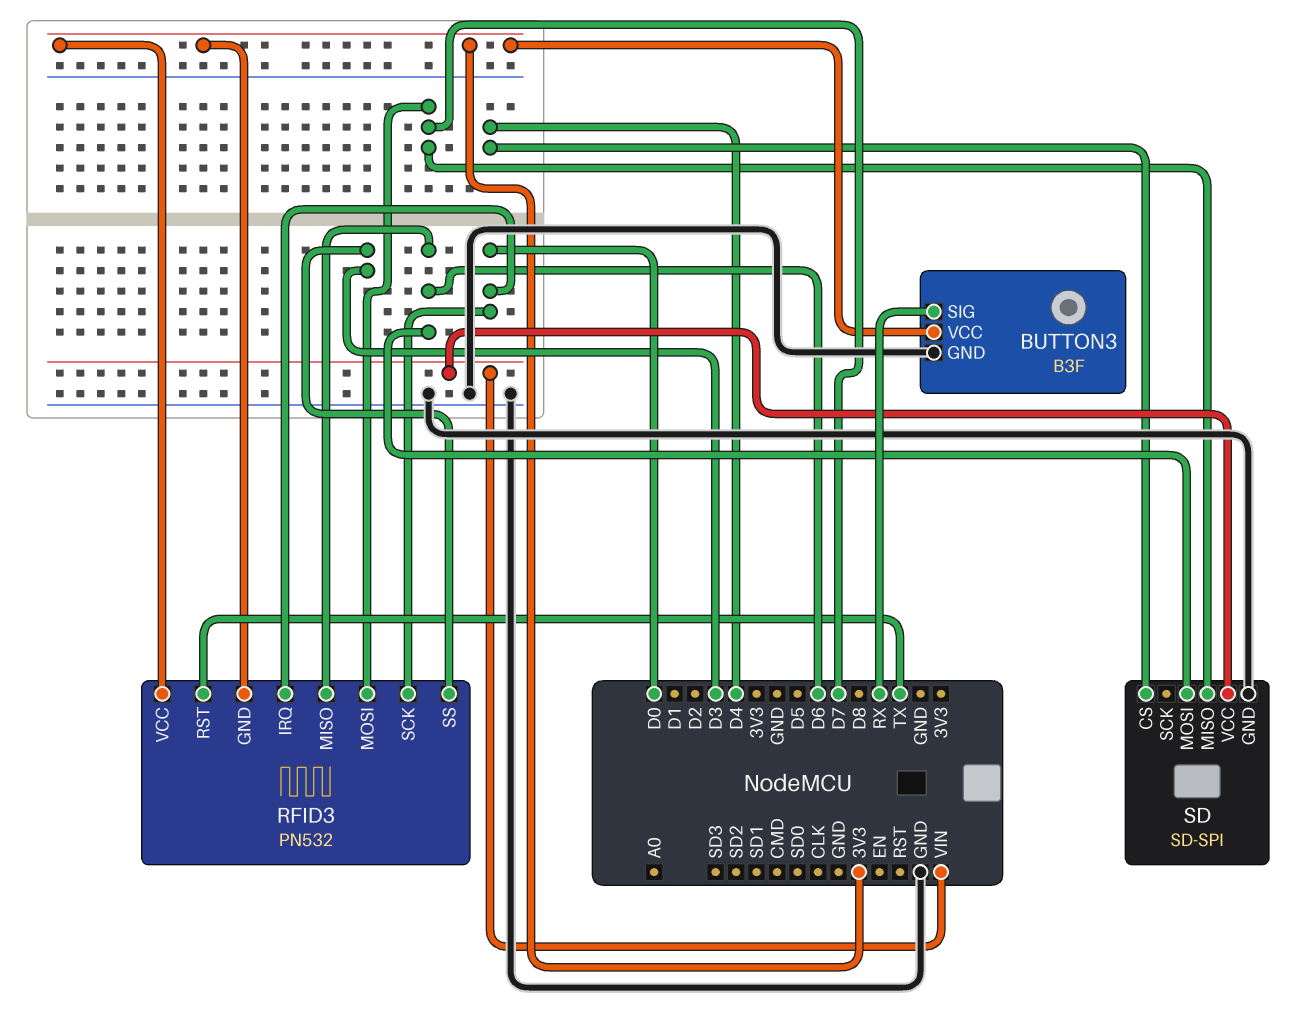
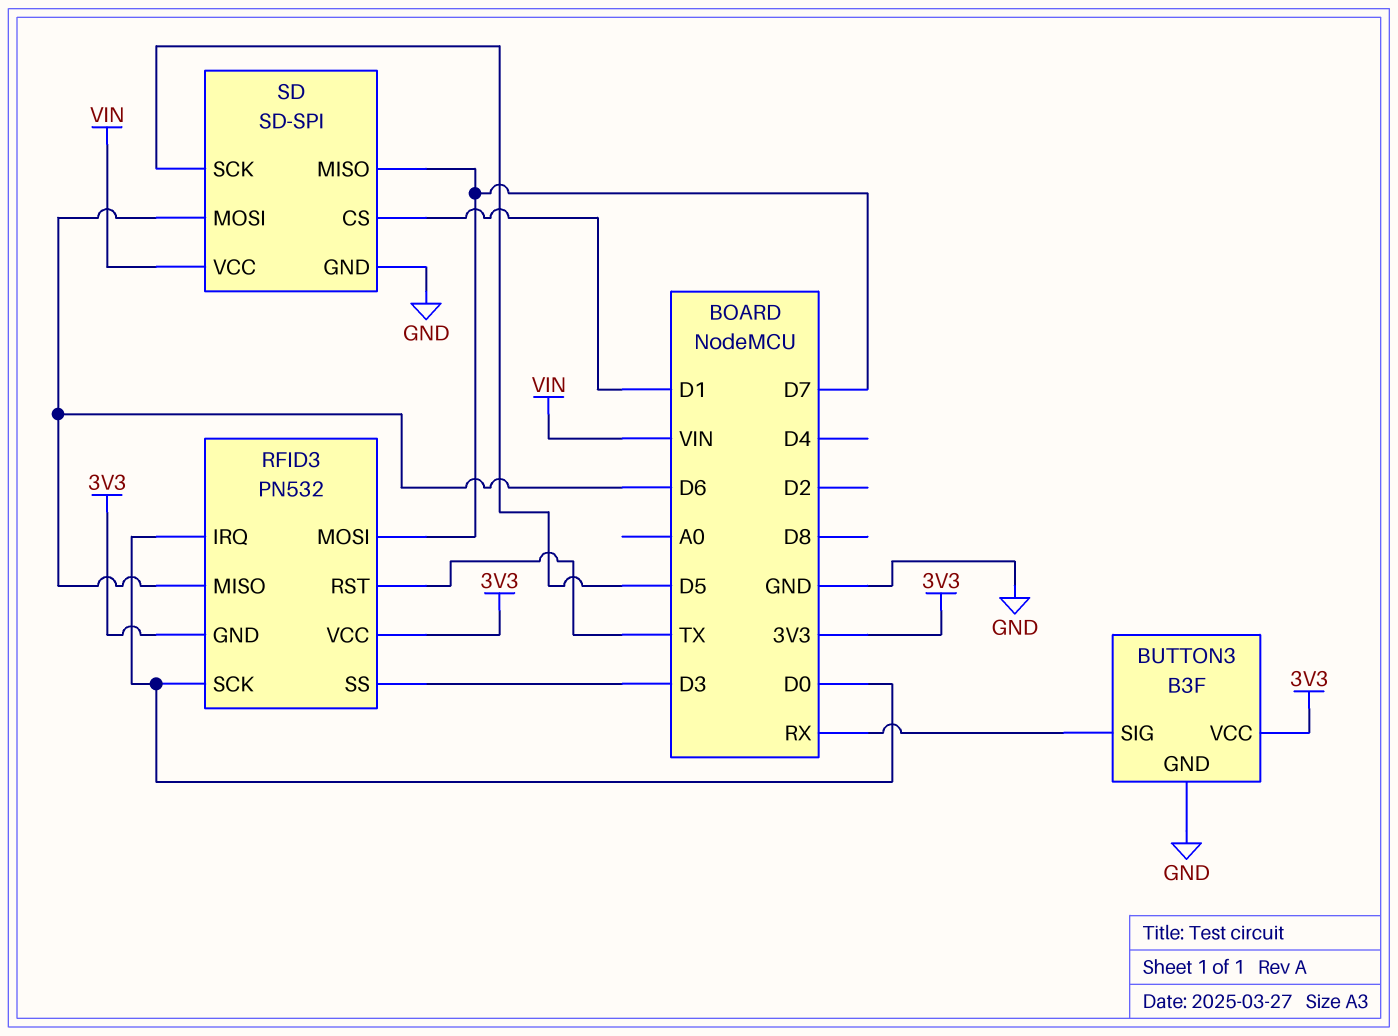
SD pin CS: D4 -> D1
SD pin SCK: none -> D5

